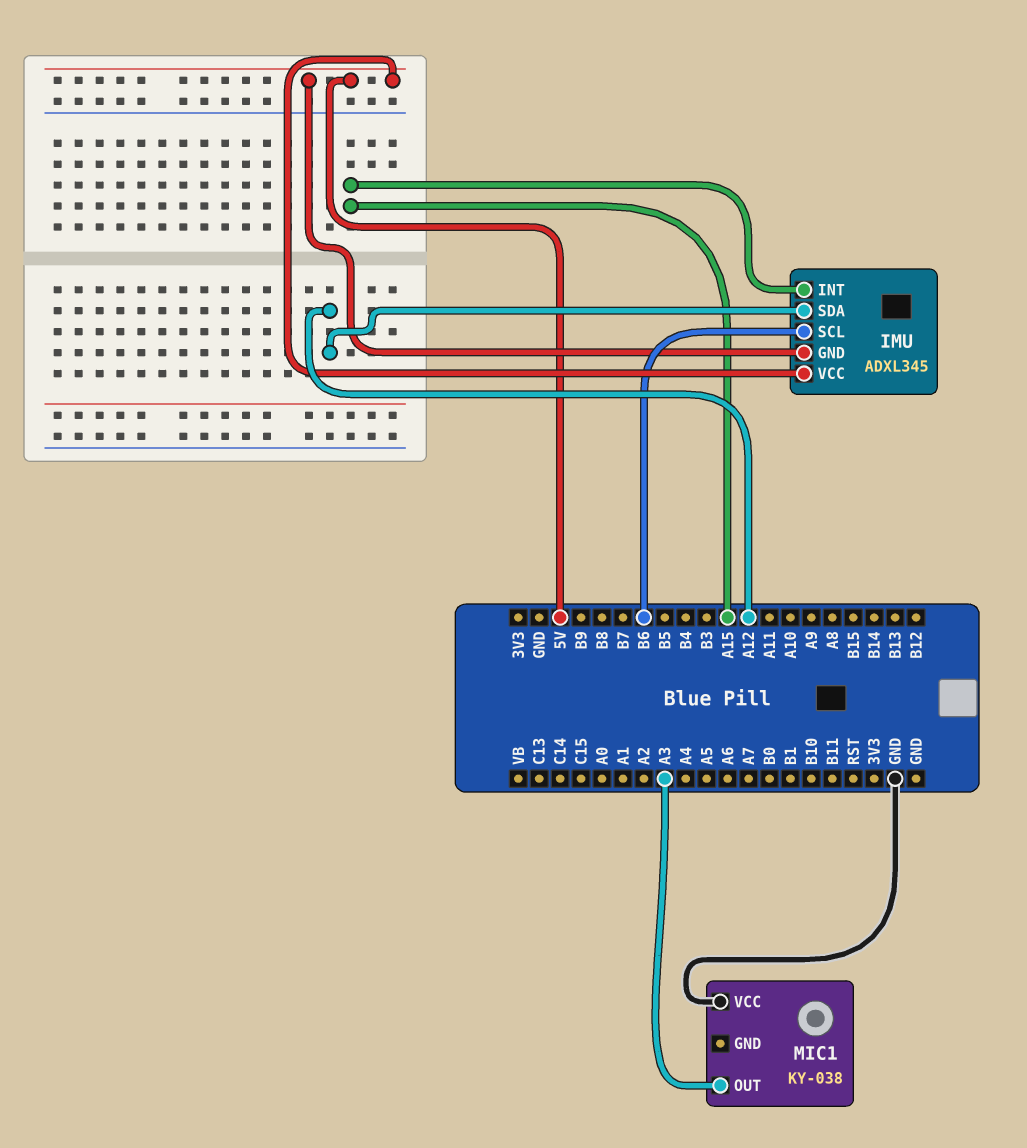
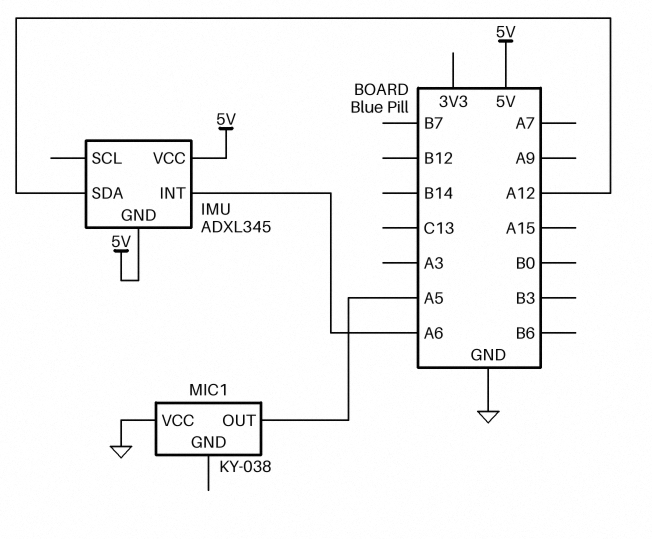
IMU pin INT: A15 -> A6
IMU pin SCL: B6 -> none
MIC1 pin OUT: A3 -> A5

